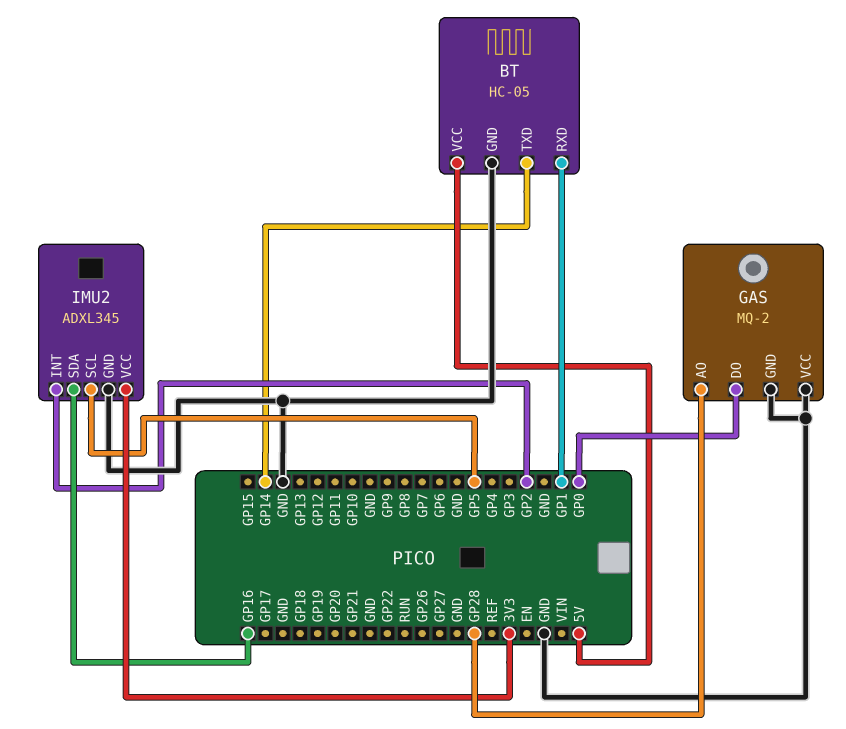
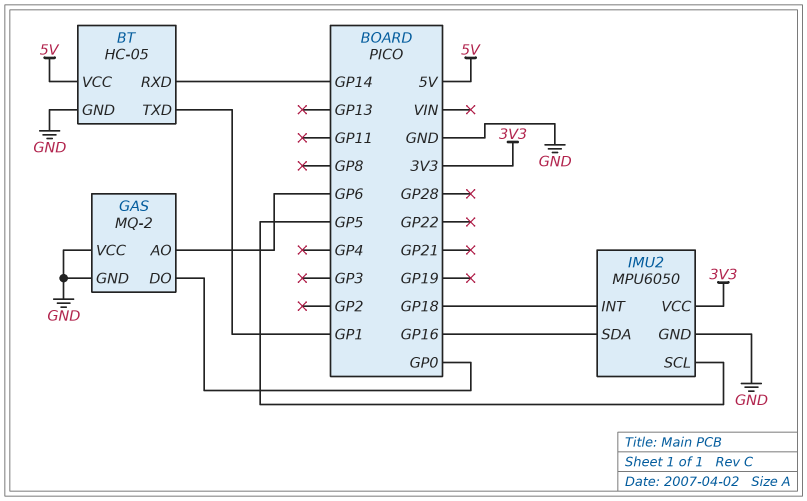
BT pin RXD: GP1 -> GP14
BT pin TXD: GP14 -> GP1
GAS pin AO: GP28 -> GP6
IMU2: ADXL345 -> MPU6050
IMU2 pin INT: GP2 -> GP18

